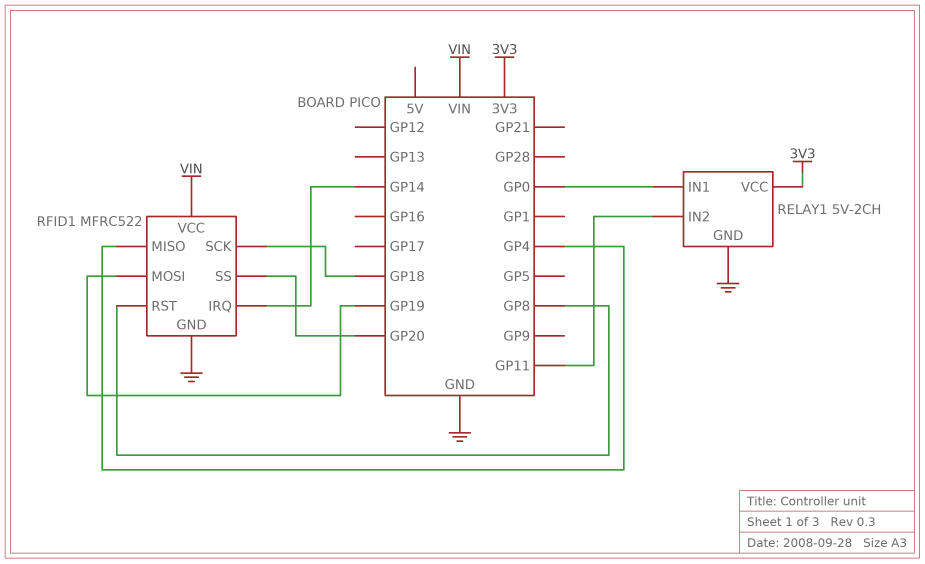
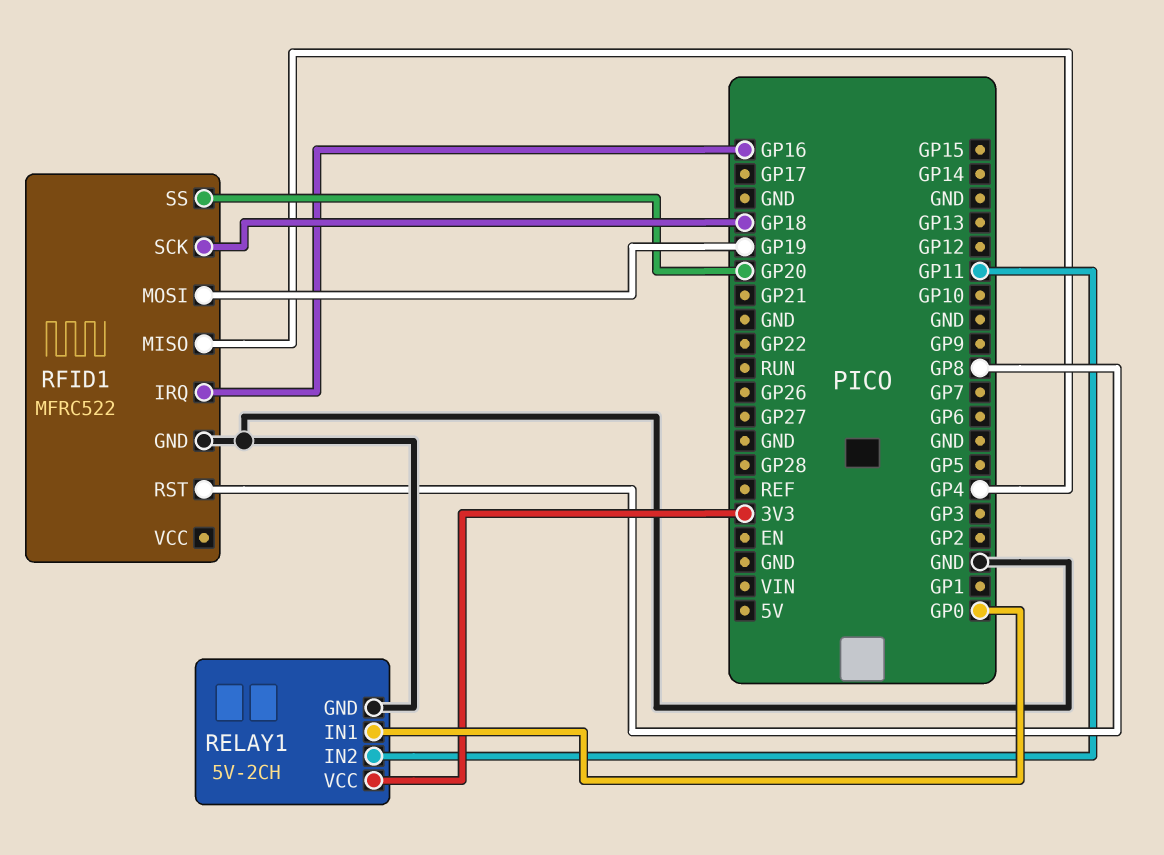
RFID1 pin IRQ: GP14 -> GP16
RFID1 pin VCC: VIN -> none

